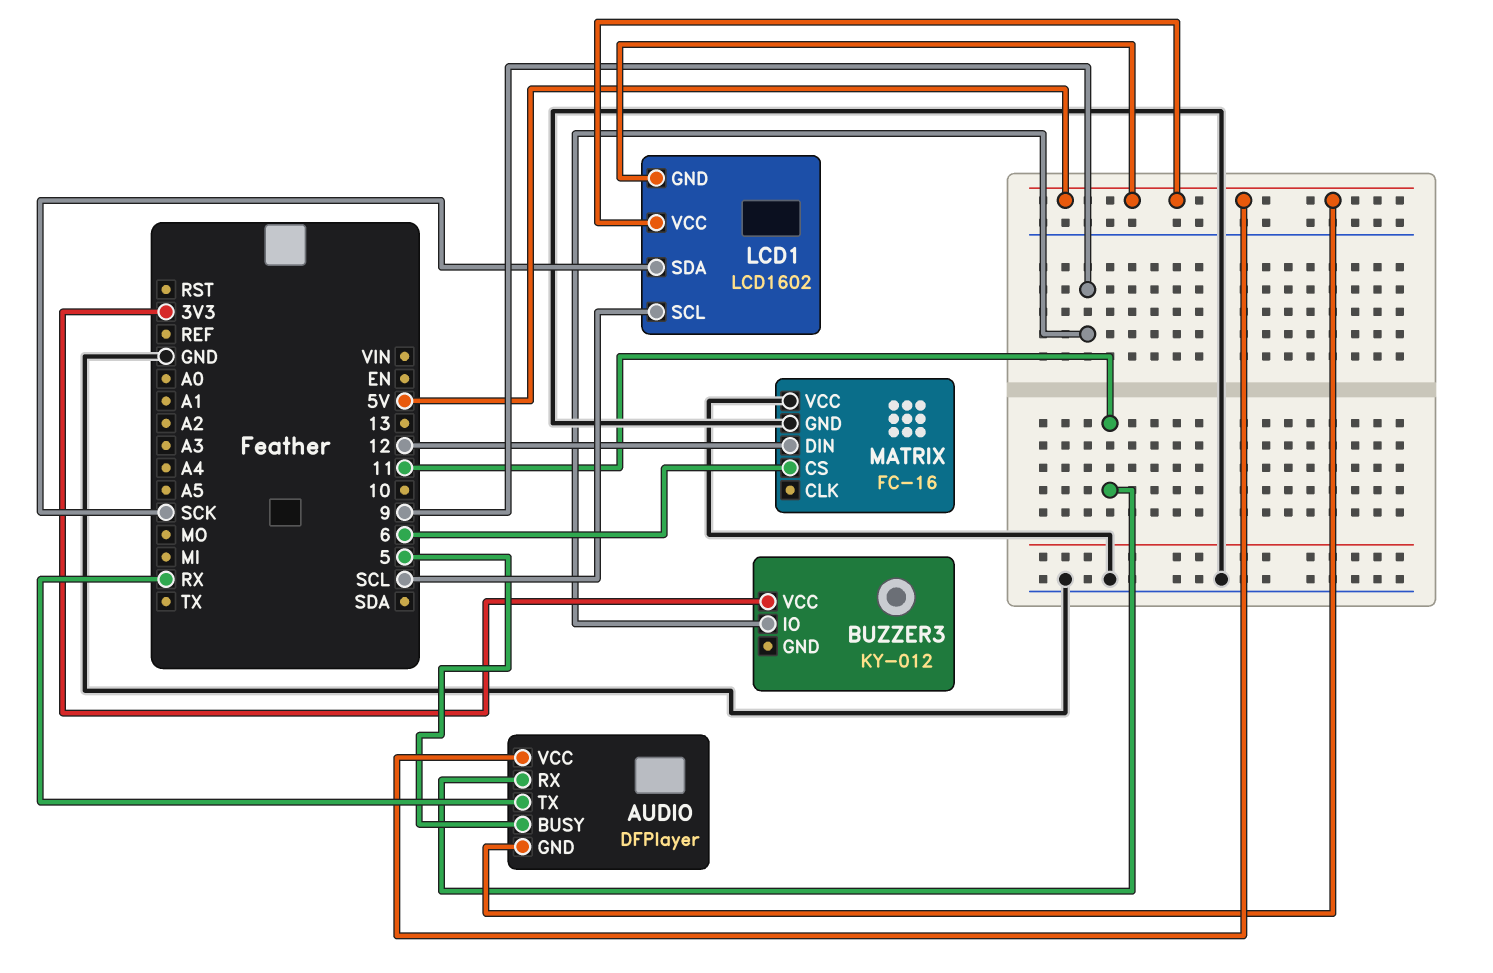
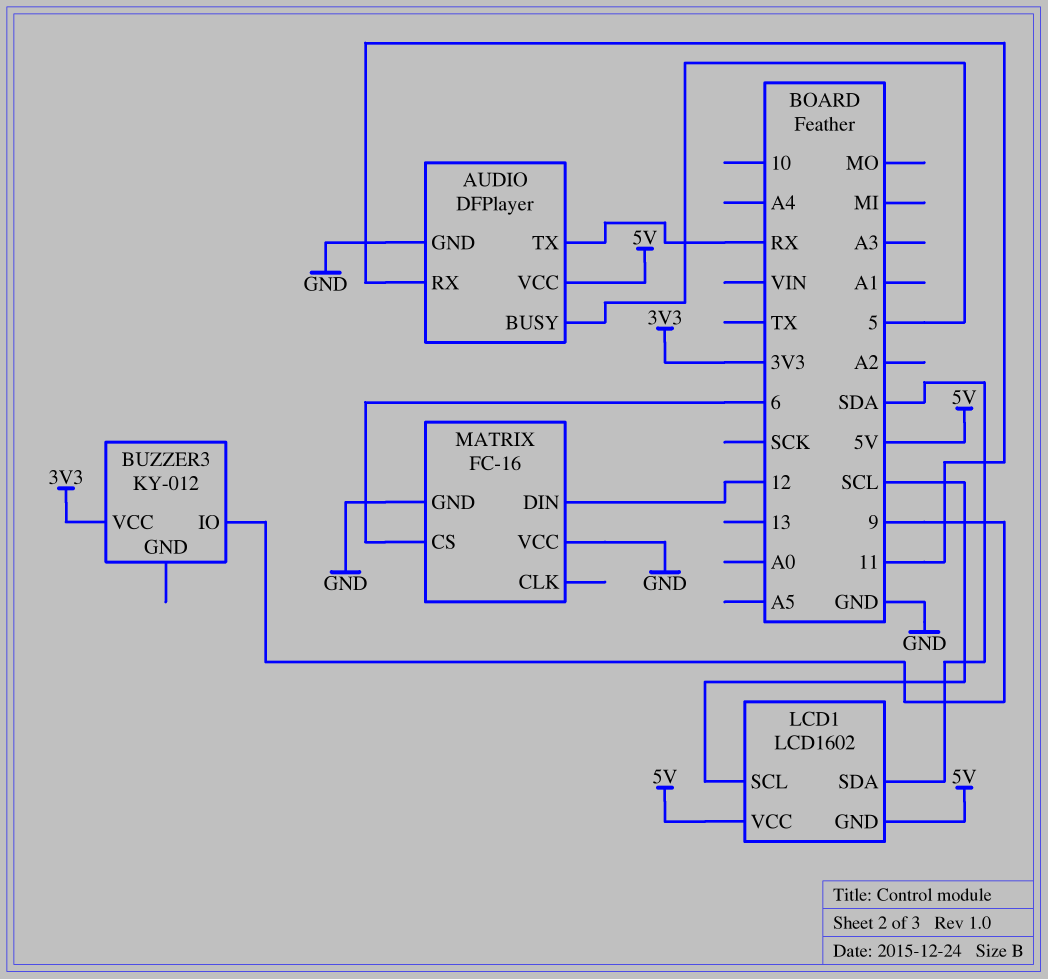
AUDIO pin GND: 5V -> GND
LCD1 pin SDA: SCK -> SDA

